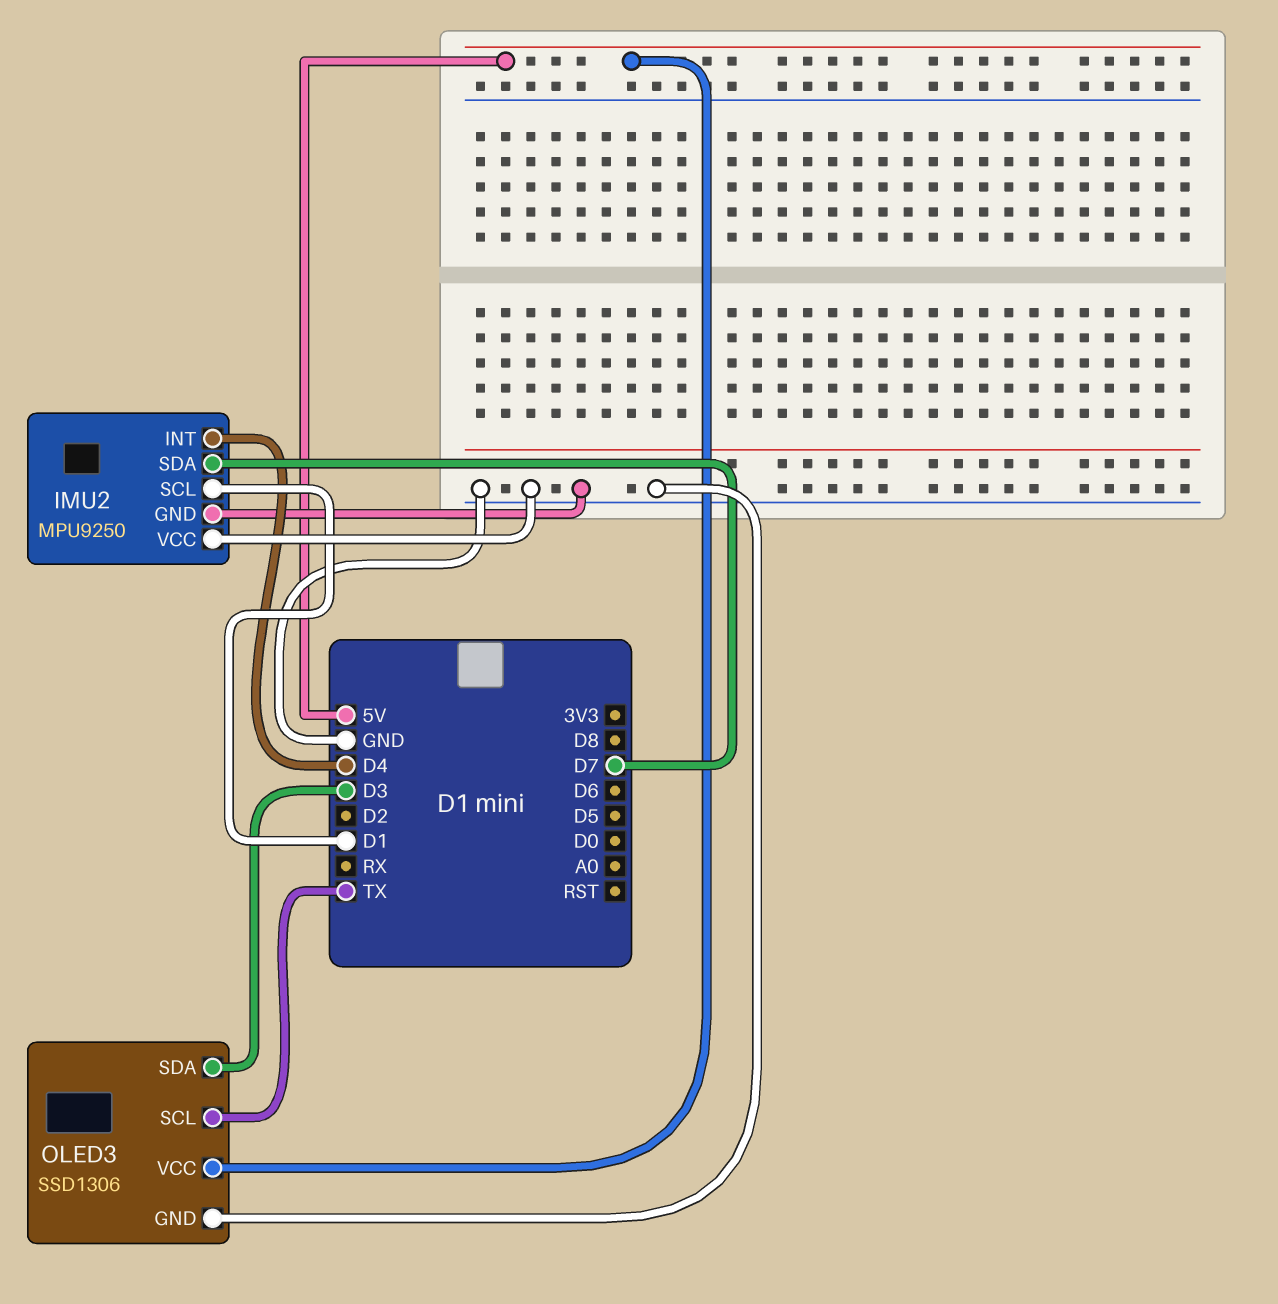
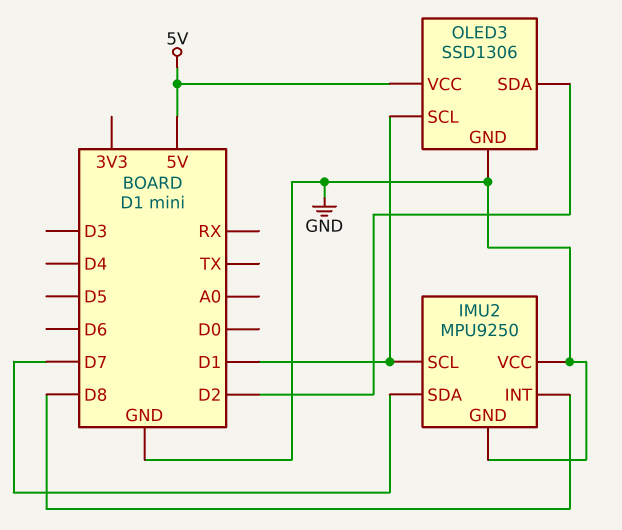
IMU2 pin INT: D4 -> D8
OLED3 pin SCL: TX -> D1
OLED3 pin SDA: D3 -> D2

